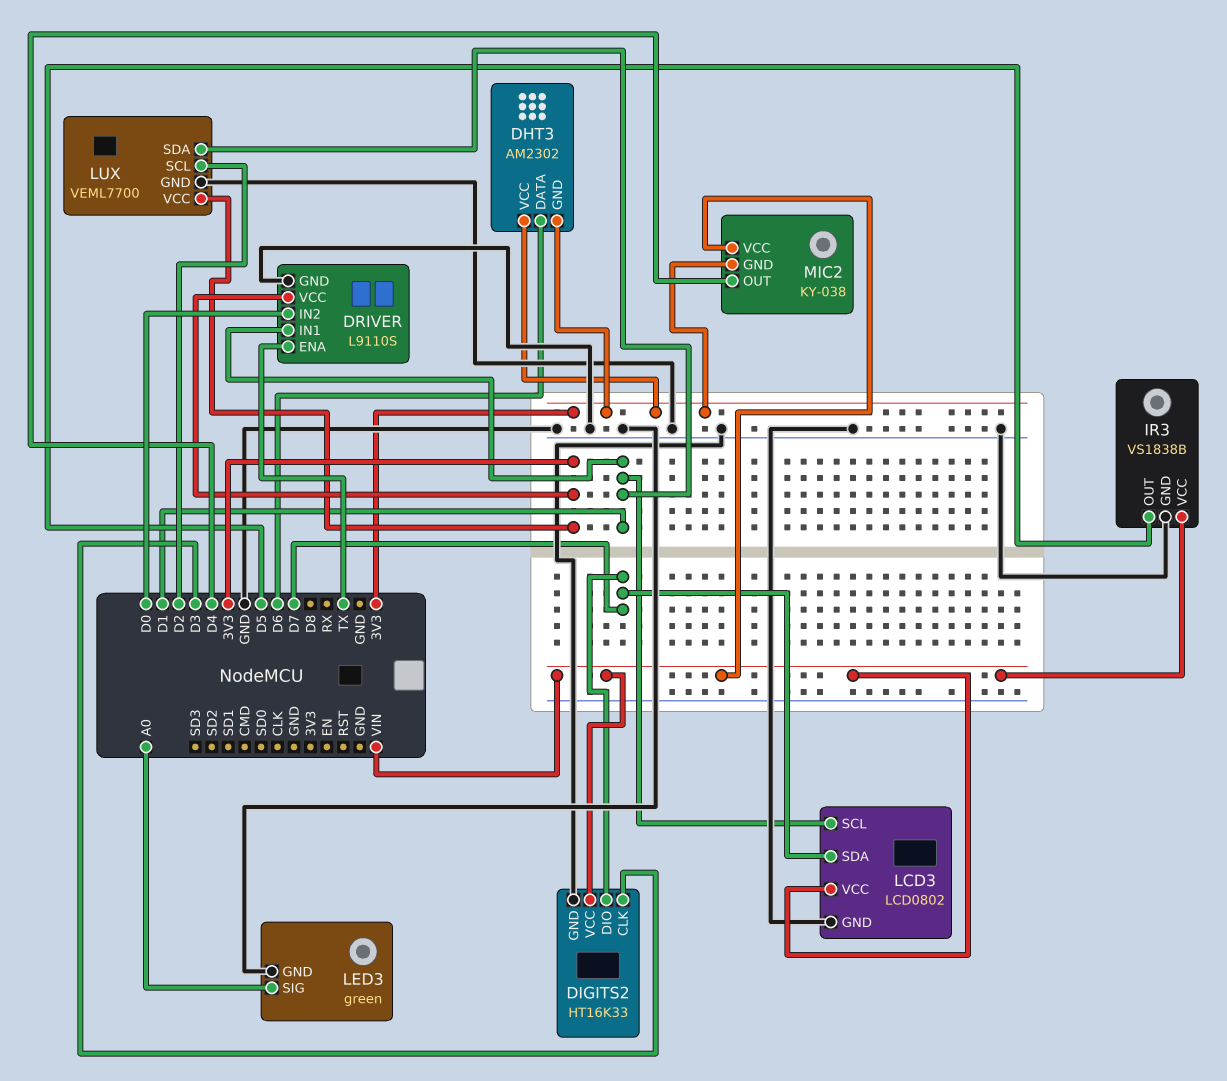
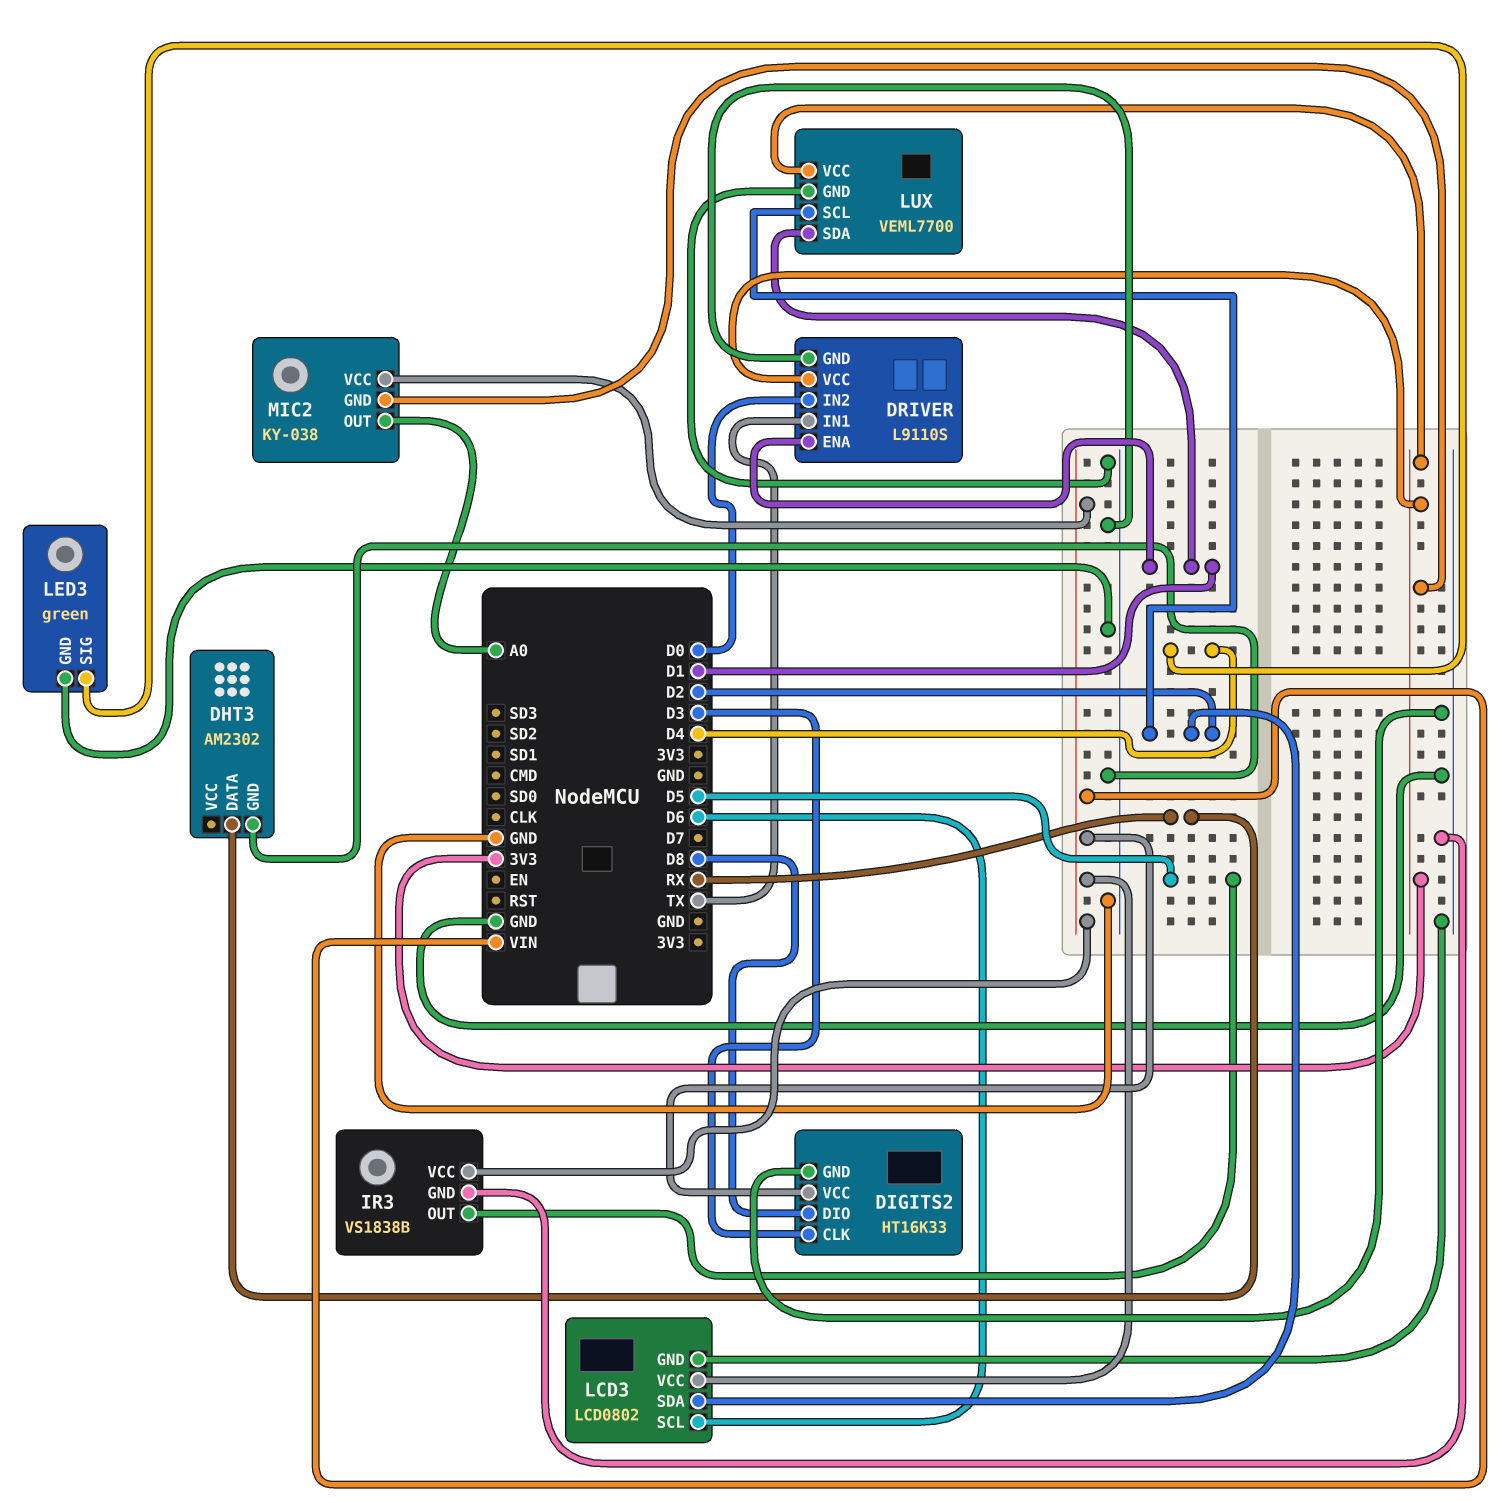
DHT3 pin DATA: D6 -> RX
DHT3 pin GND: 3V3 -> GND
DHT3 pin VCC: 3V3 -> none
DIGITS2 pin DIO: D7 -> D8
DRIVER pin ENA: TX -> D1
DRIVER pin IN1: D1 -> TX
LCD3 pin SCL: D1 -> D6
LCD3 pin SDA: D7 -> D2
LED3 pin SIG: A0 -> D4
MIC2 pin OUT: D4 -> A0

